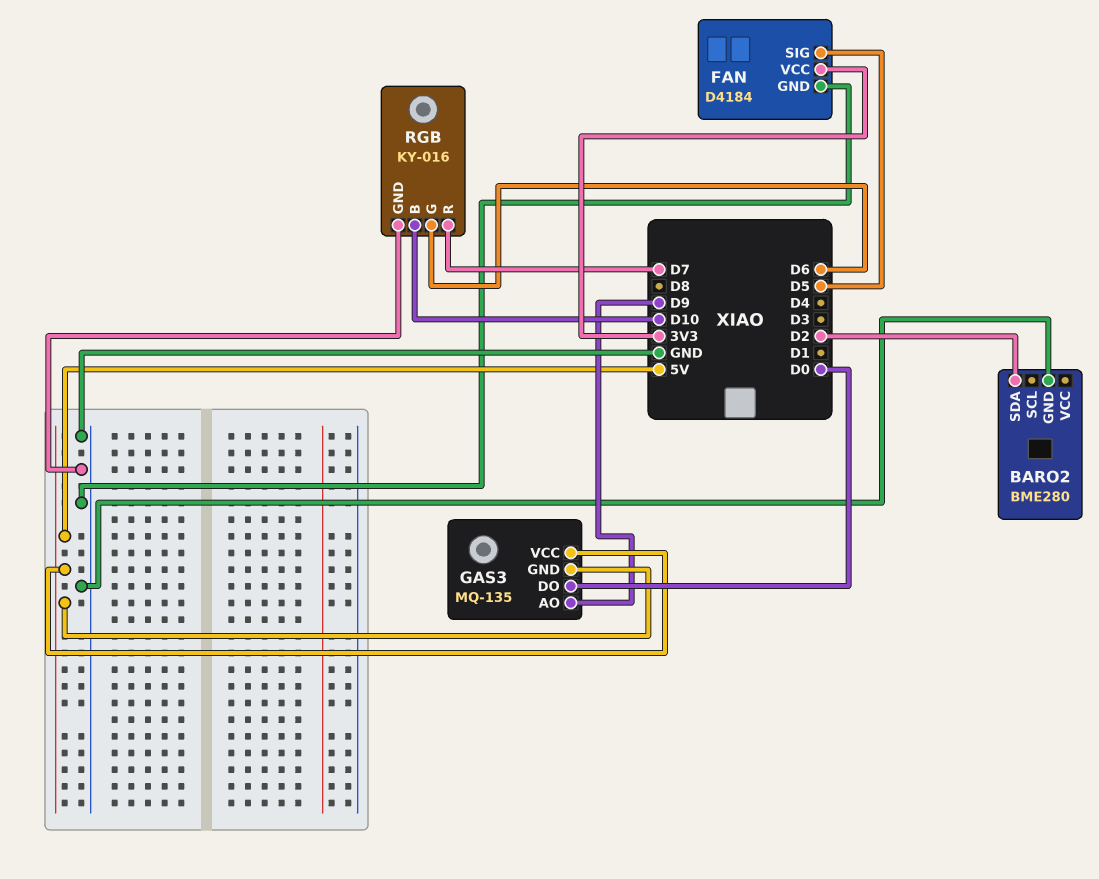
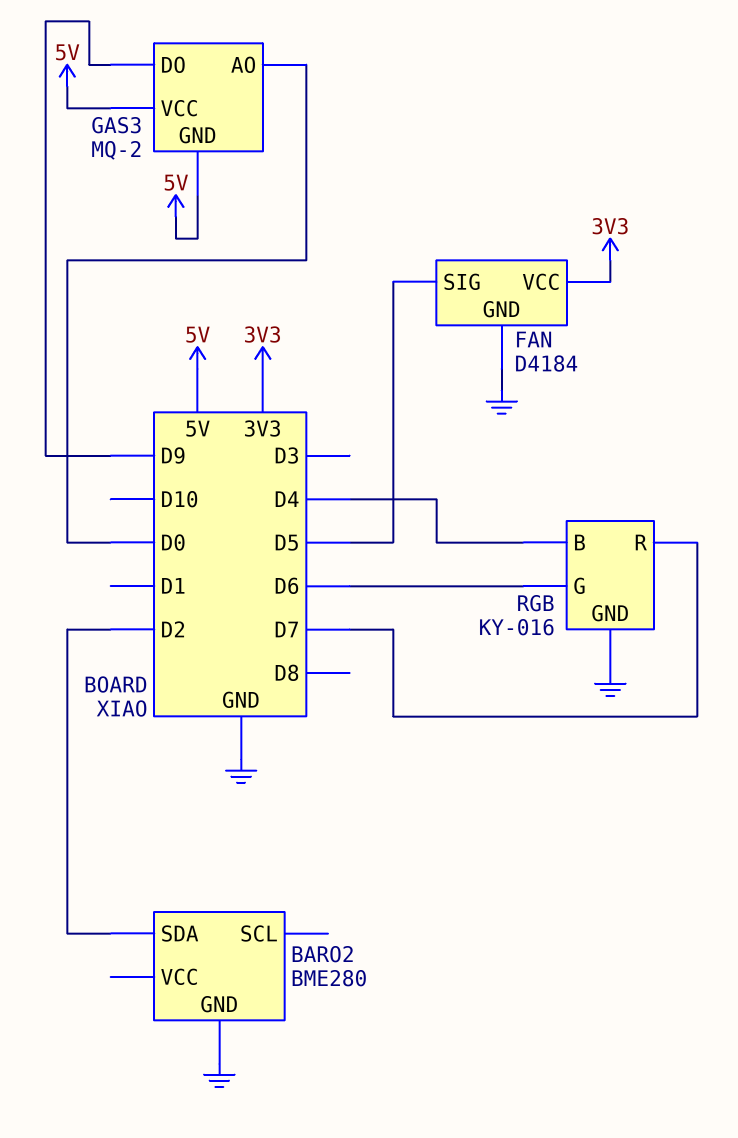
GAS3: MQ-135 -> MQ-2
GAS3 pin AO: D9 -> D0
GAS3 pin DO: D0 -> D9
RGB pin B: D10 -> D4

